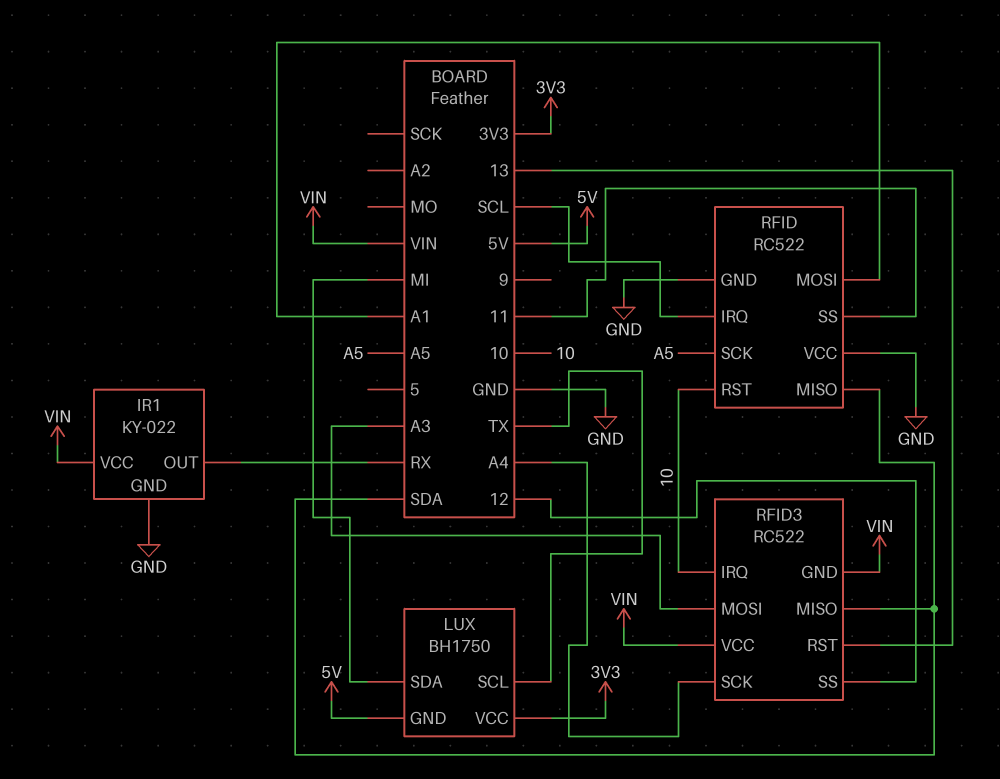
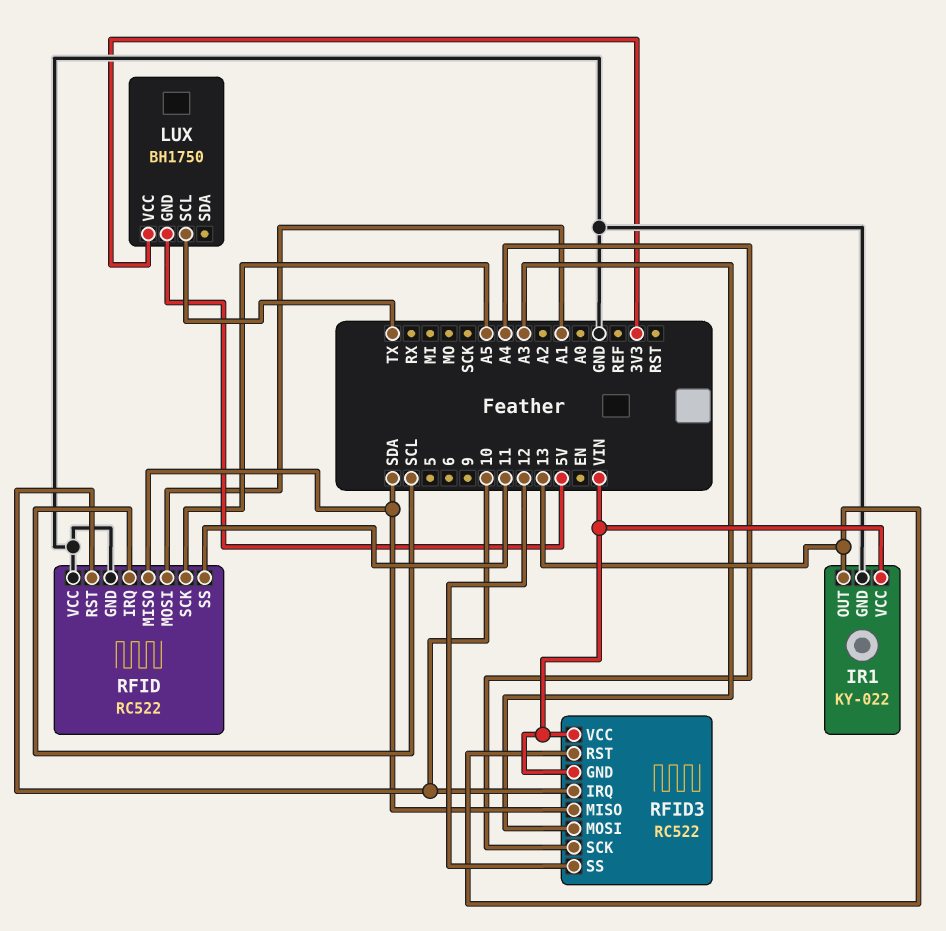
IR1 pin OUT: RX -> 13
LUX pin SDA: MI -> none

